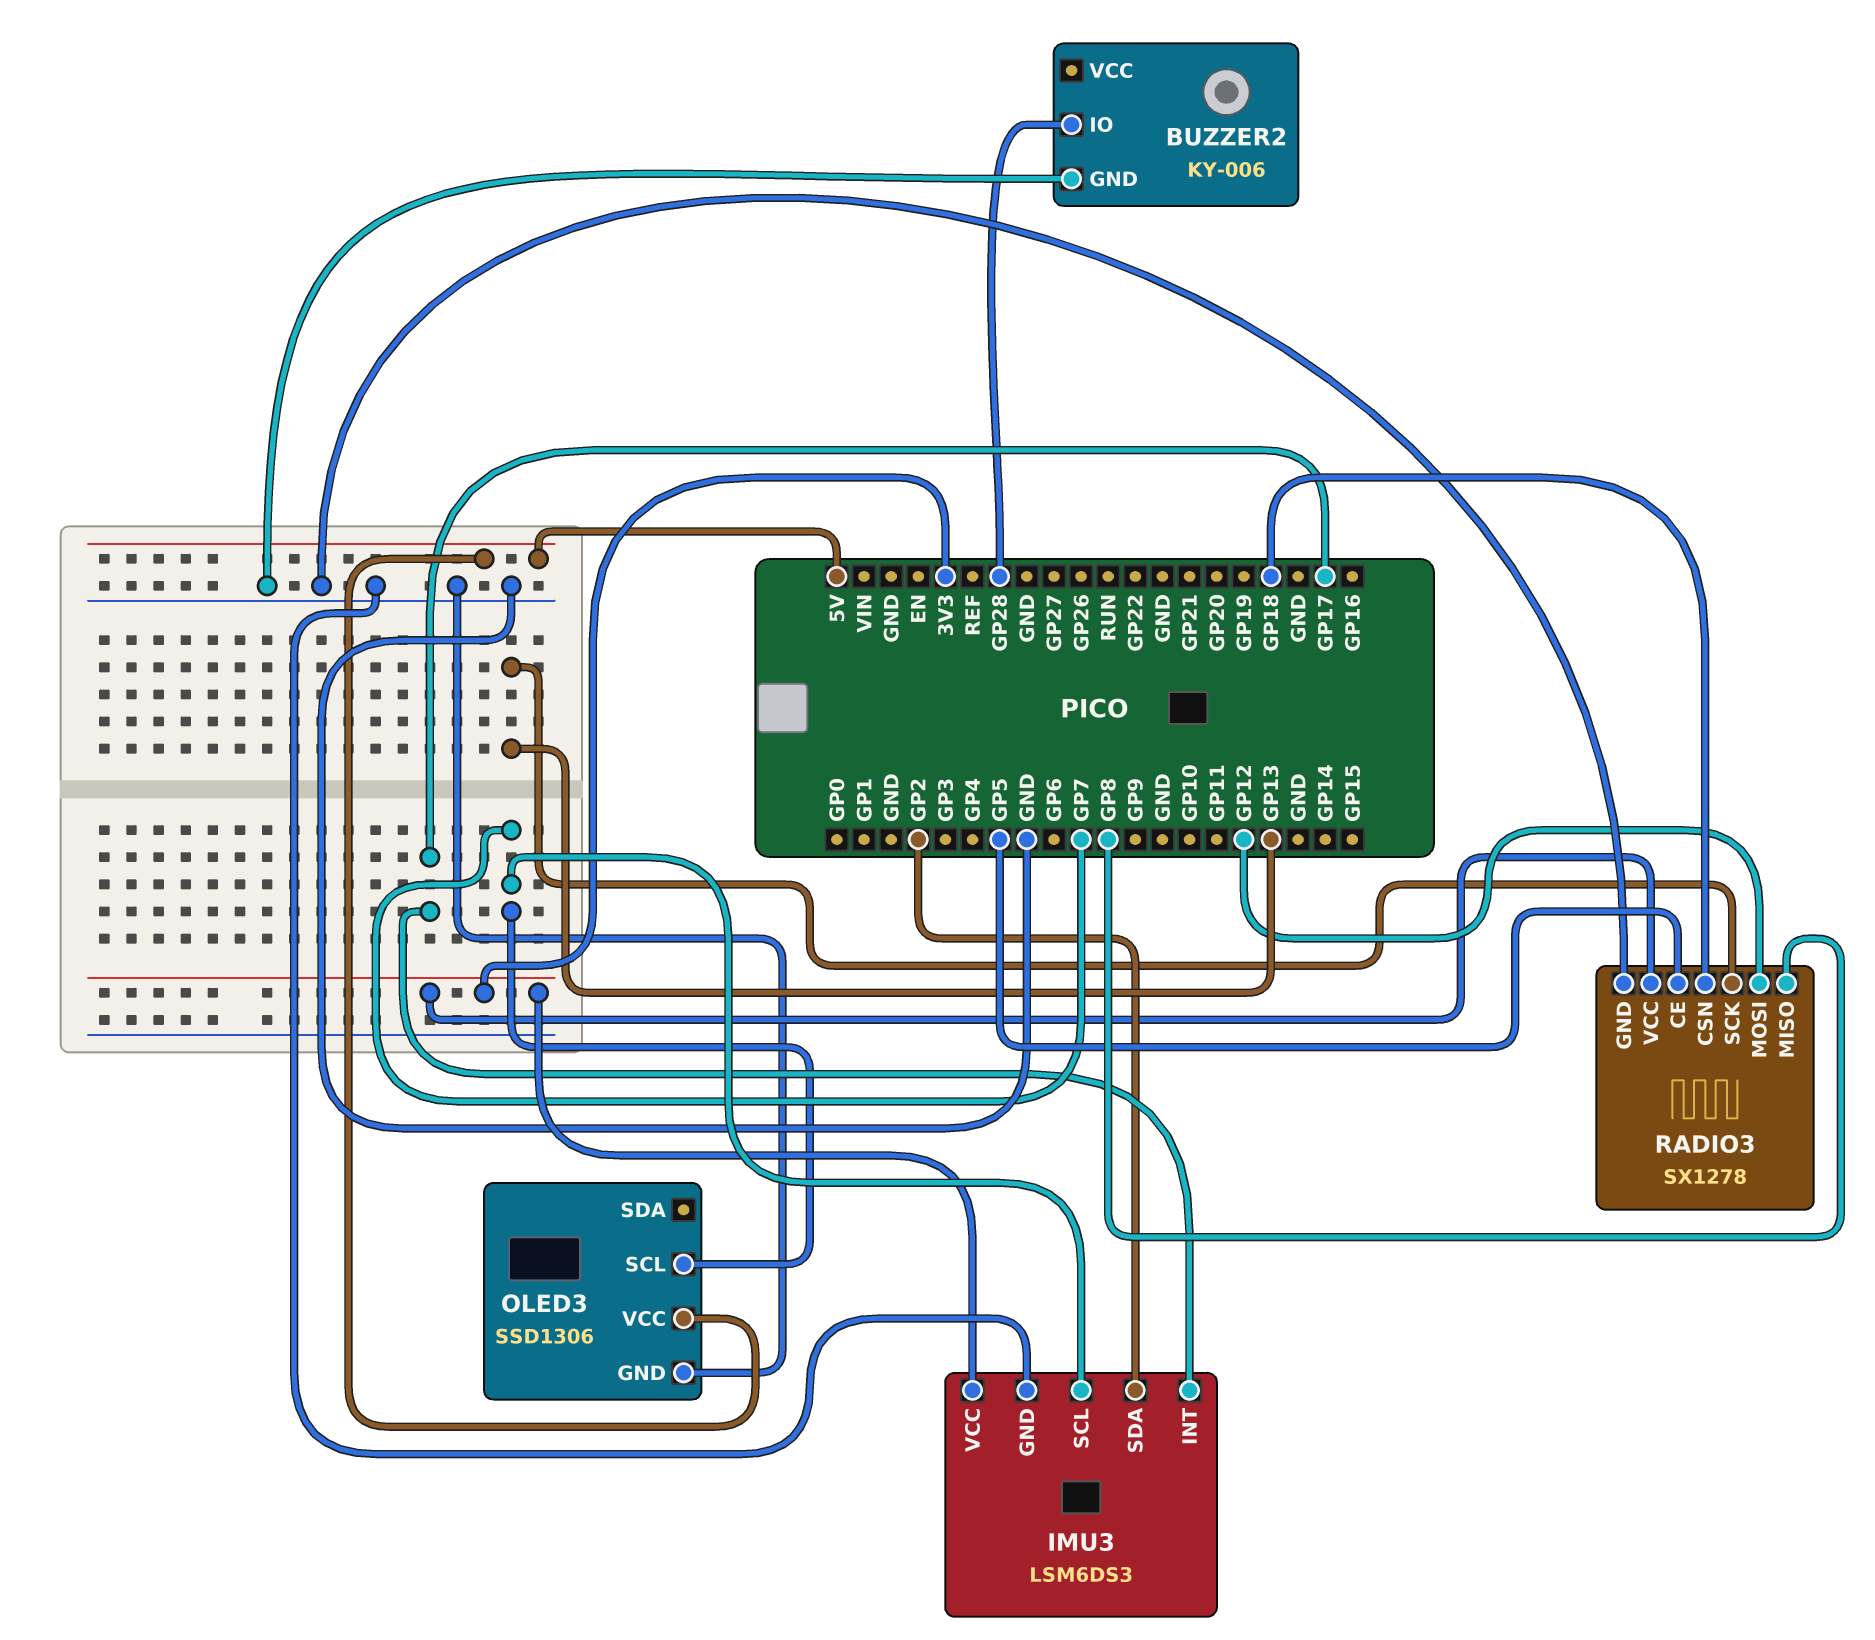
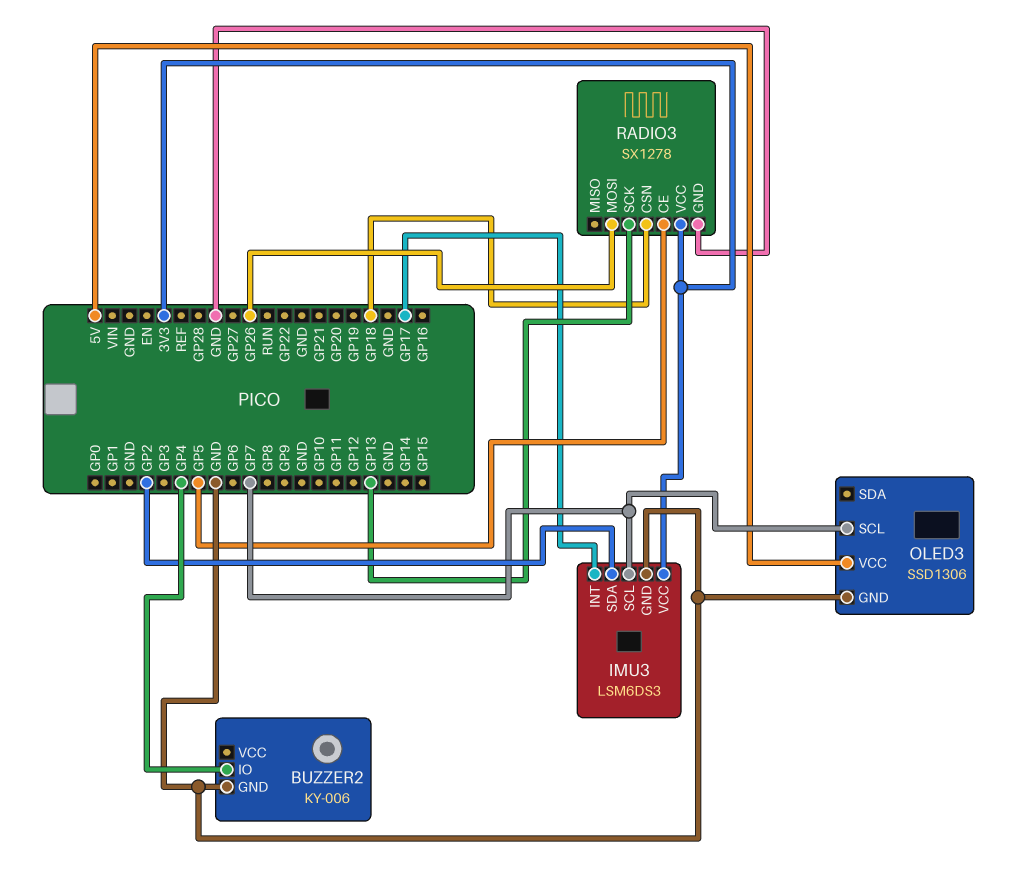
BUZZER2 pin IO: GP28 -> GP4
RADIO3 pin MISO: GP8 -> none
RADIO3 pin MOSI: GP12 -> GP26

